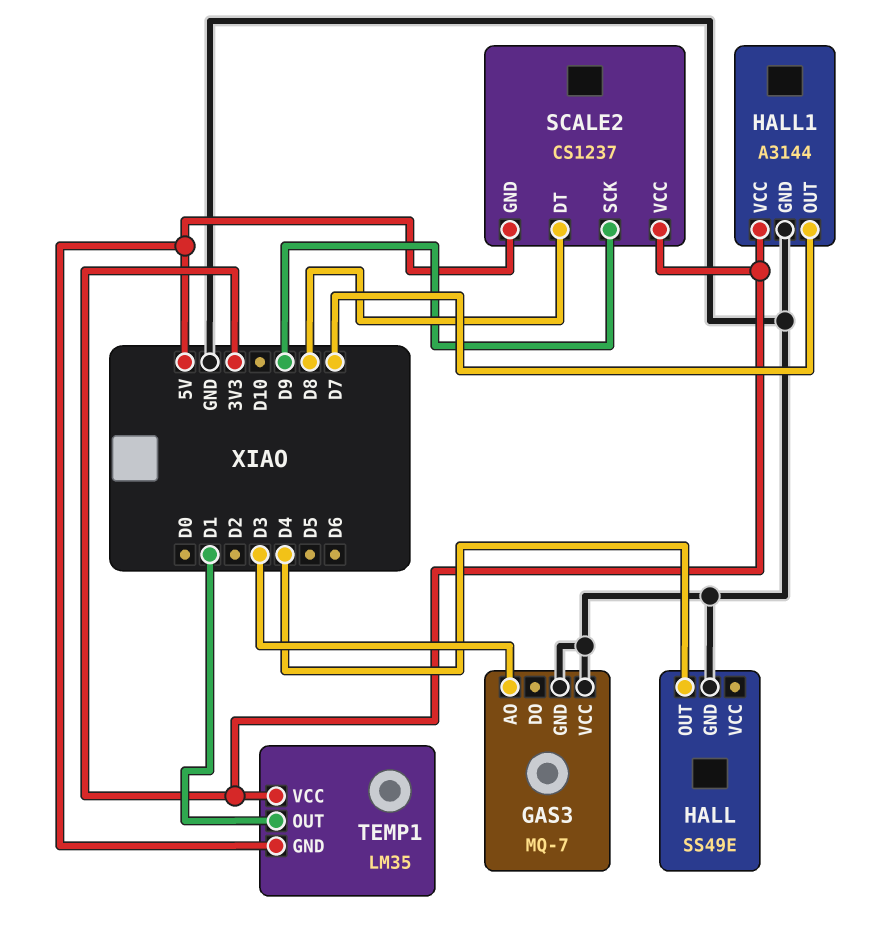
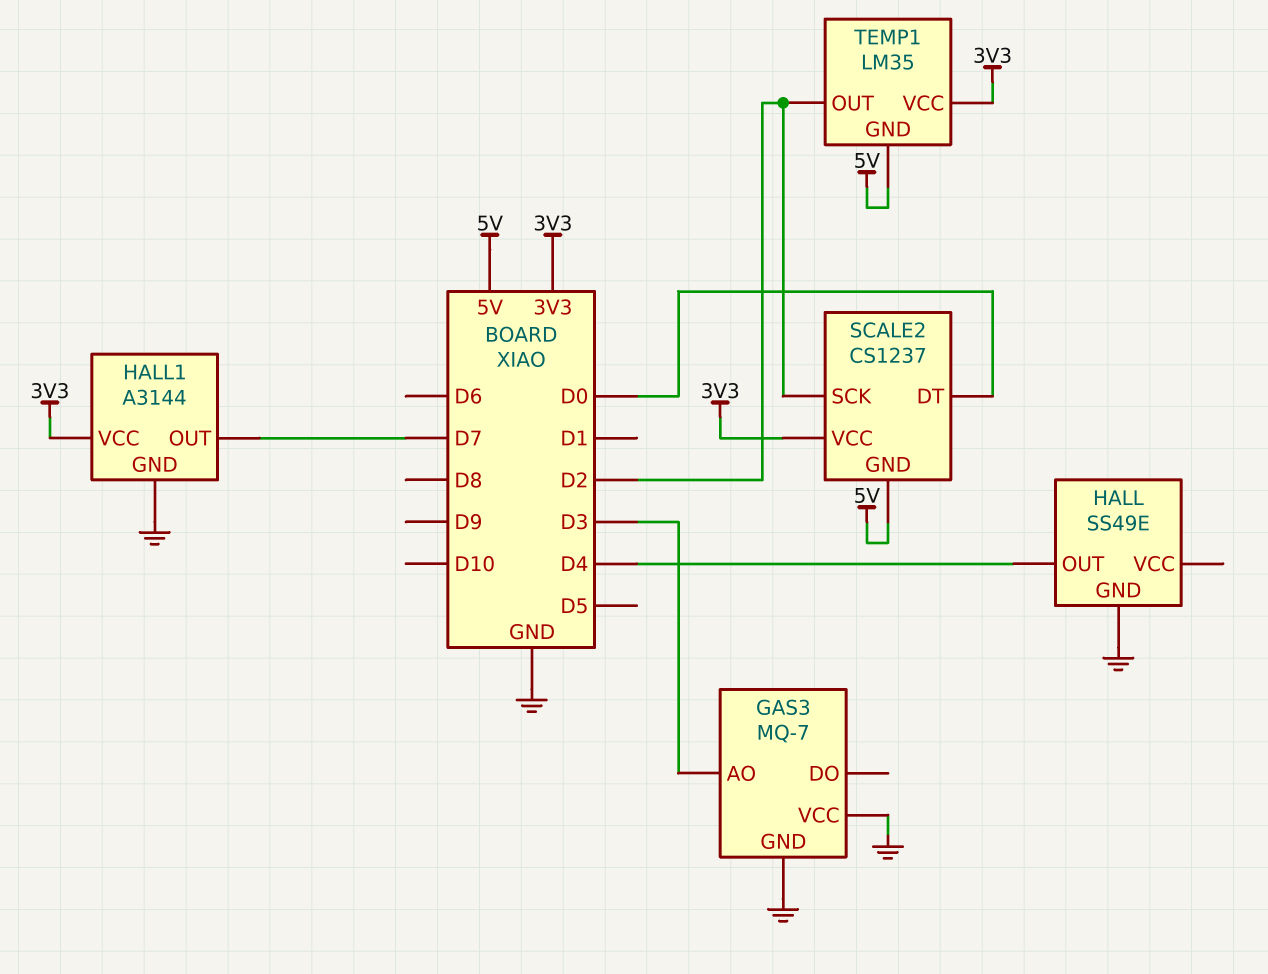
SCALE2 pin DT: D8 -> D0
SCALE2 pin SCK: D9 -> D2
TEMP1 pin OUT: D1 -> D2

